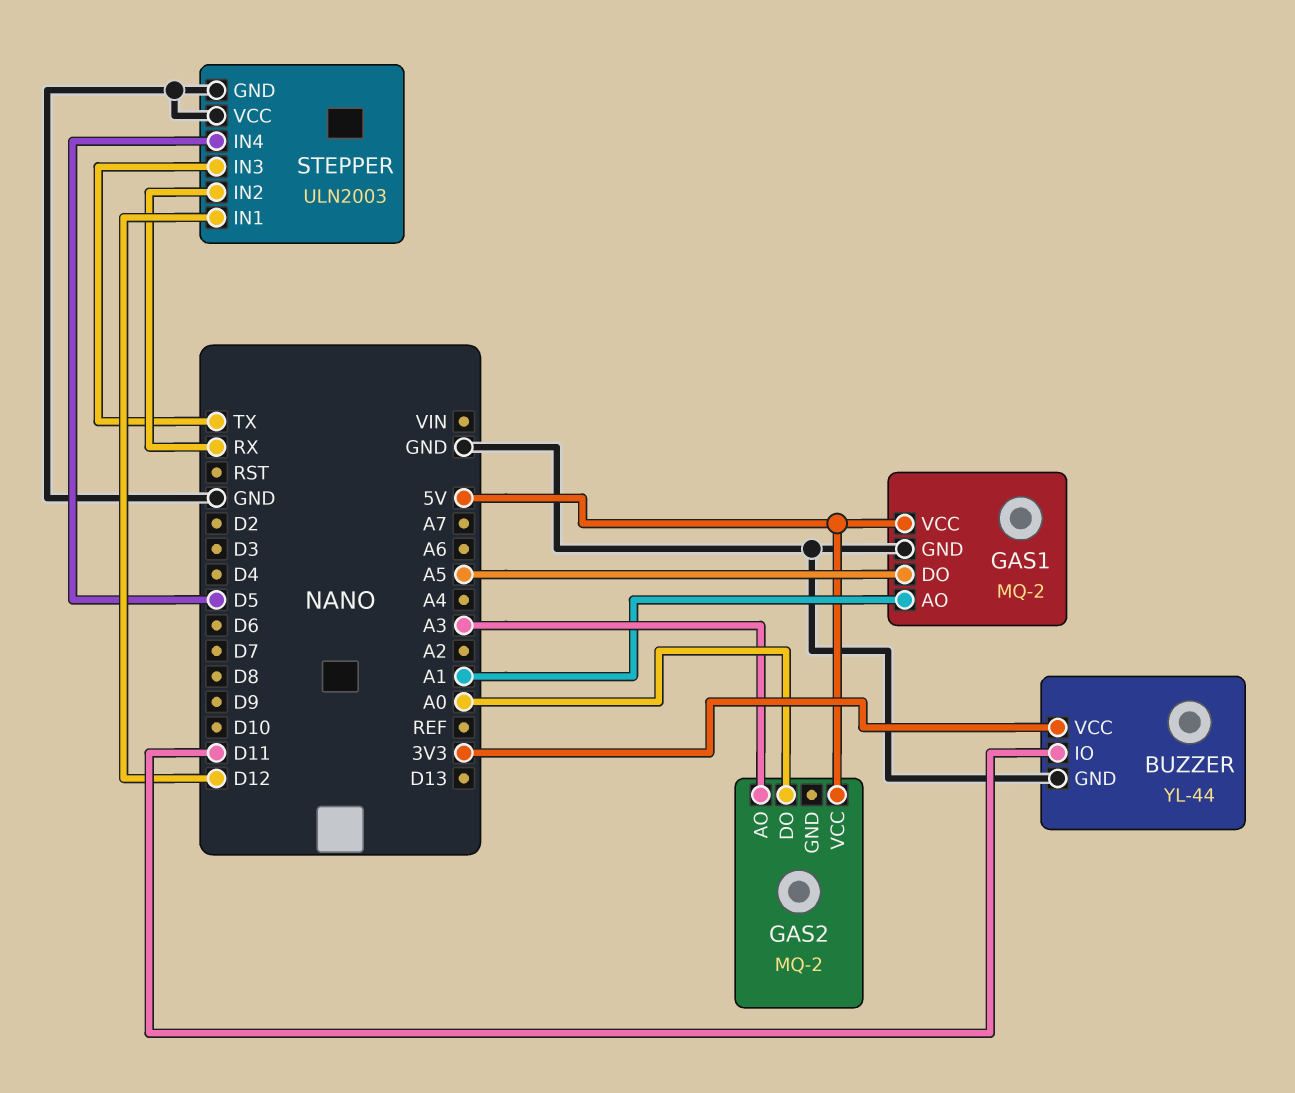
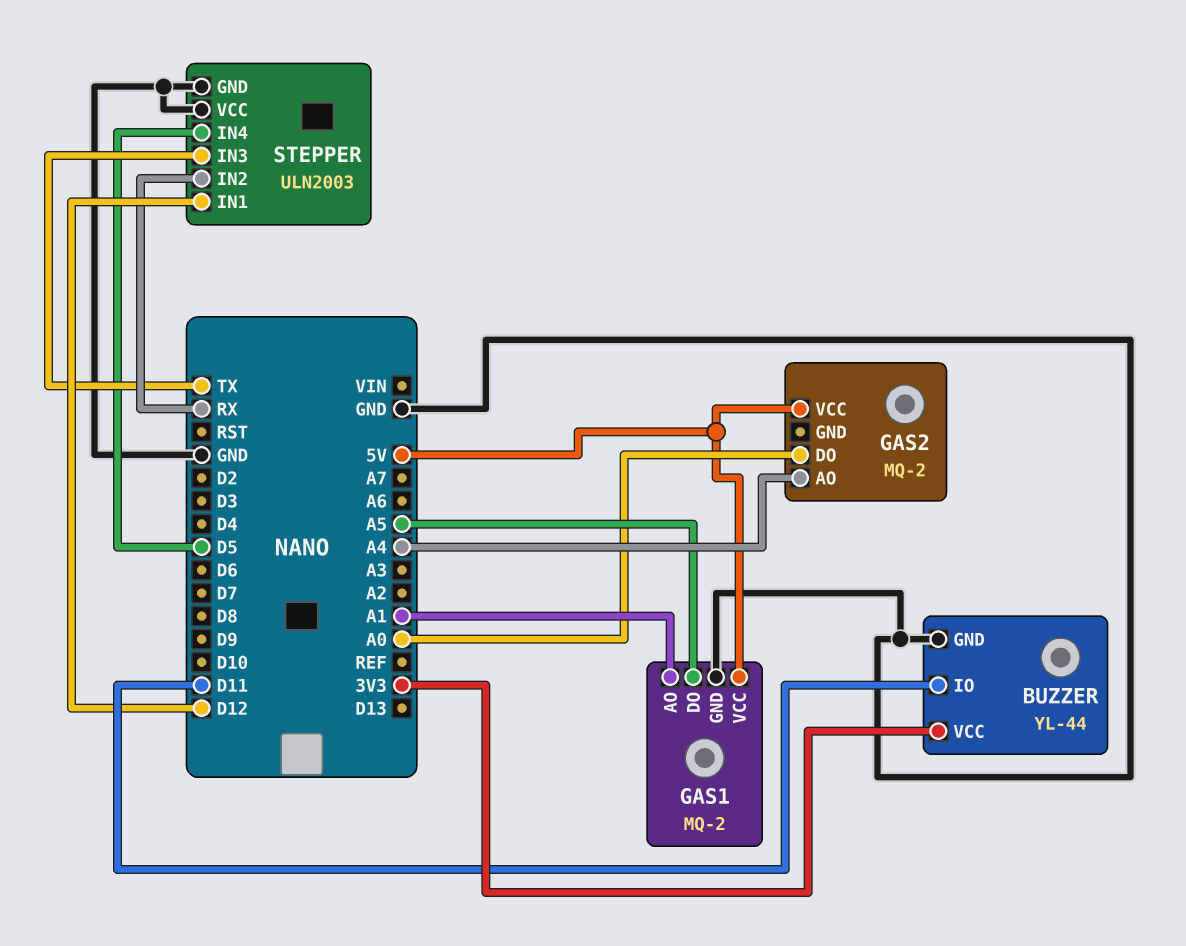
GAS2 pin AO: A3 -> A4

